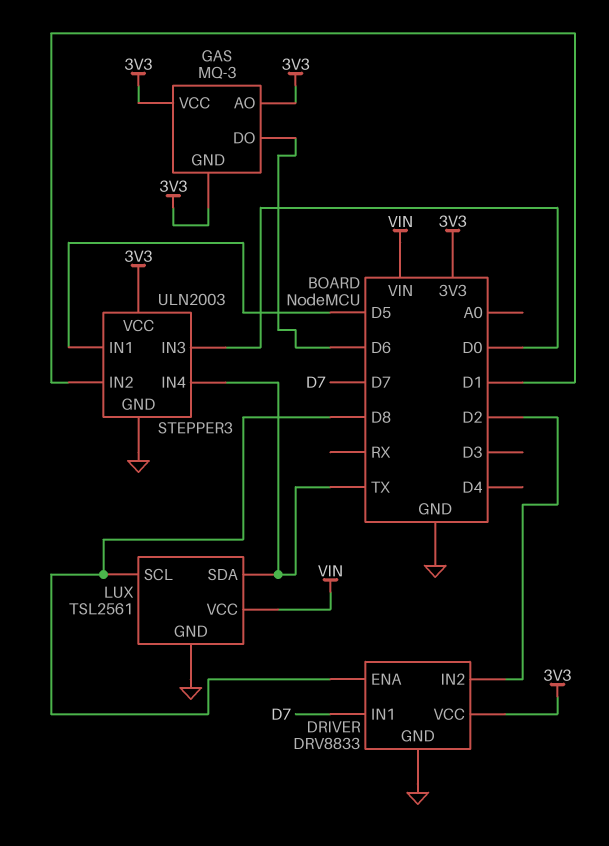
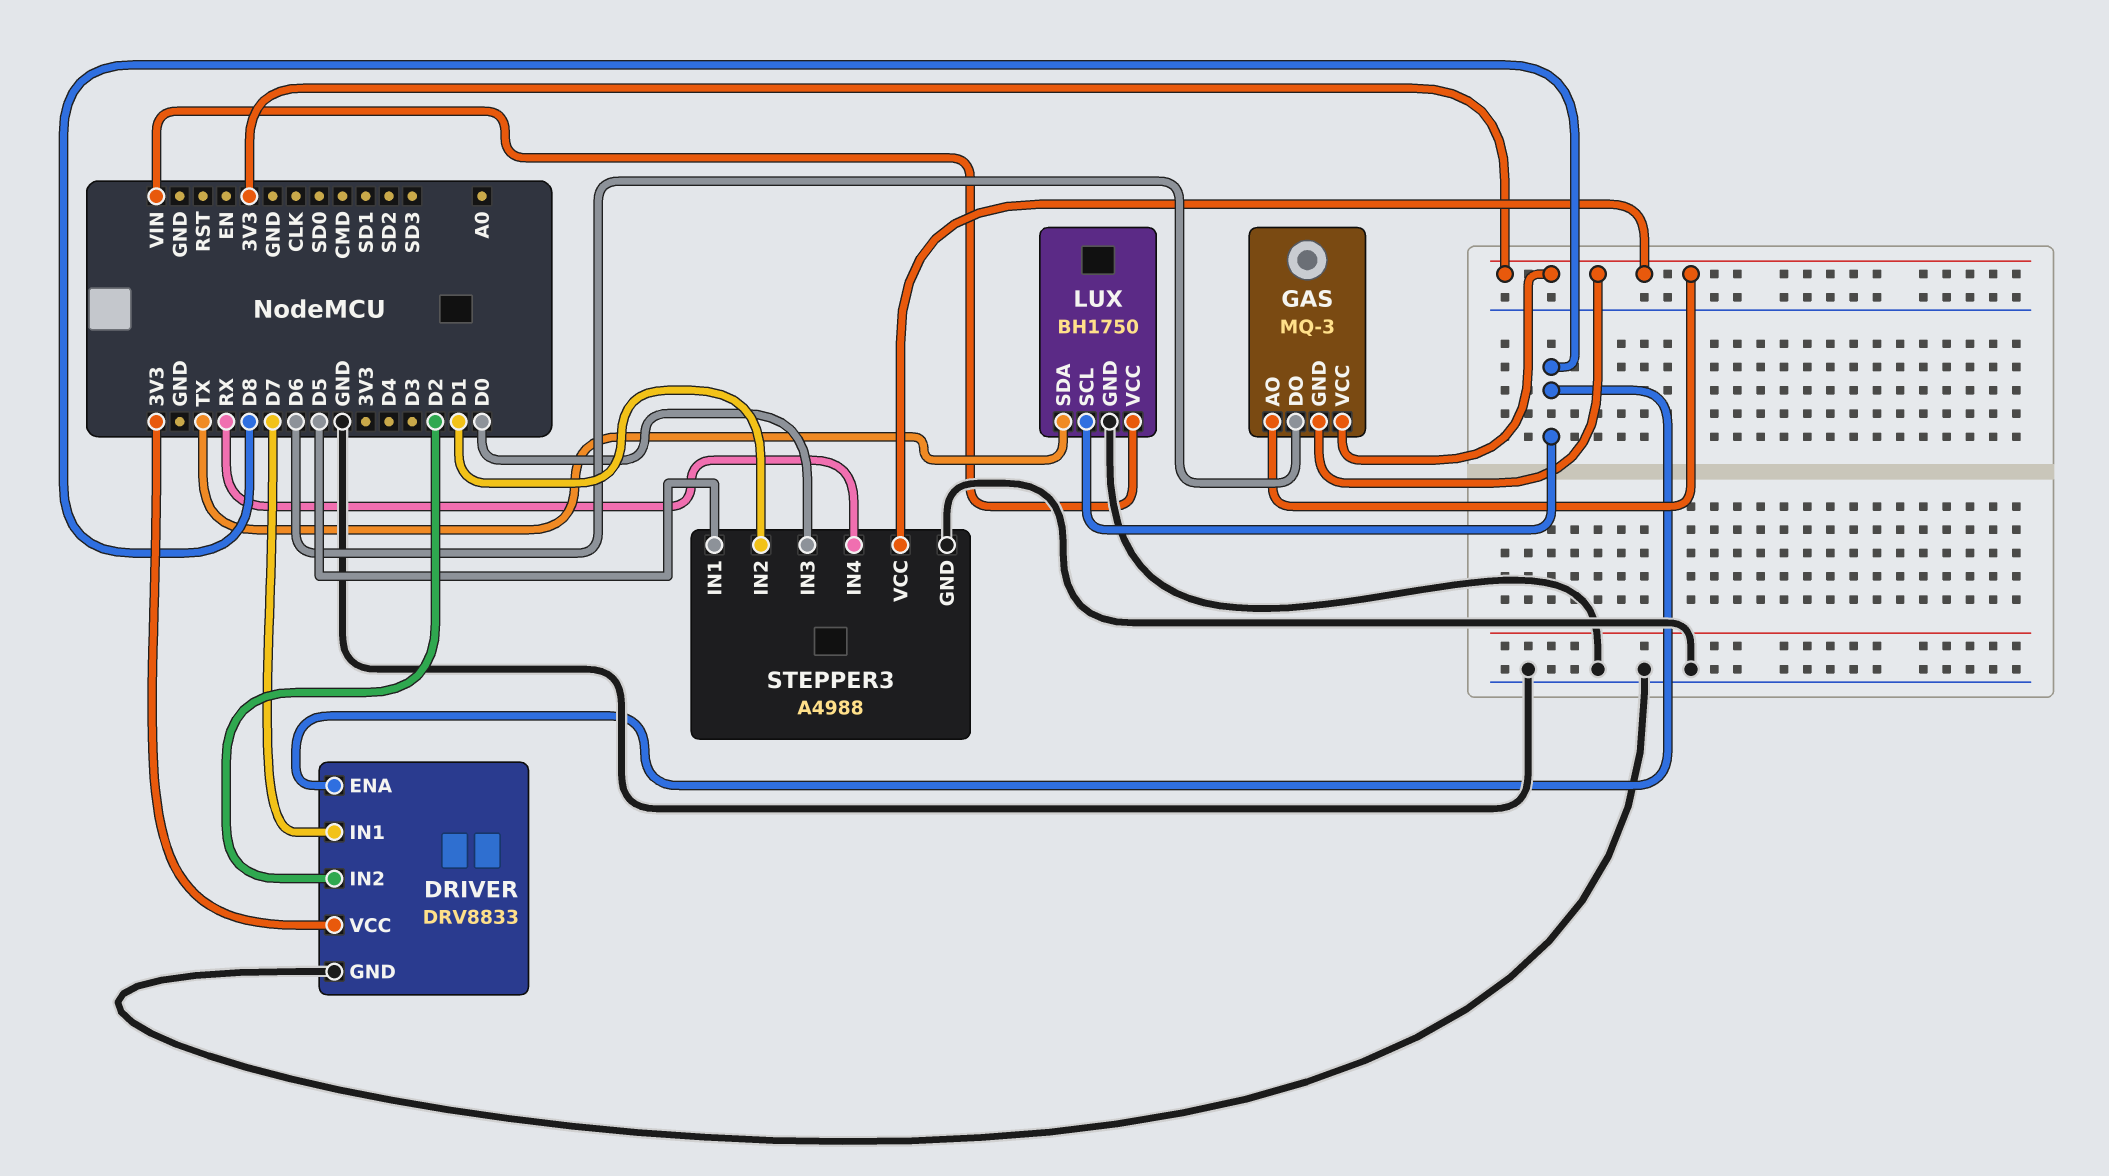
LUX: TSL2561 -> BH1750
STEPPER3: ULN2003 -> A4988
STEPPER3 pin IN4: TX -> RX

